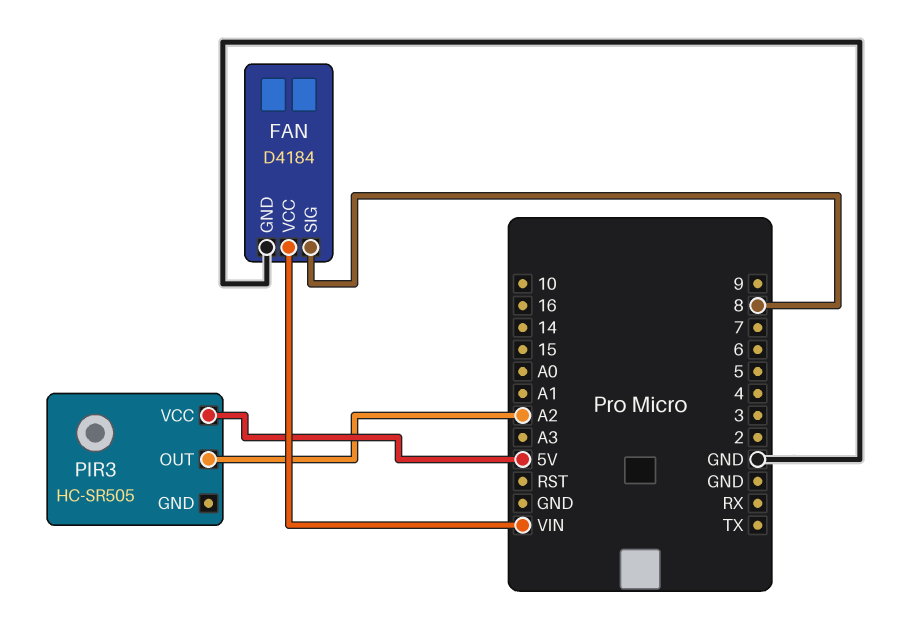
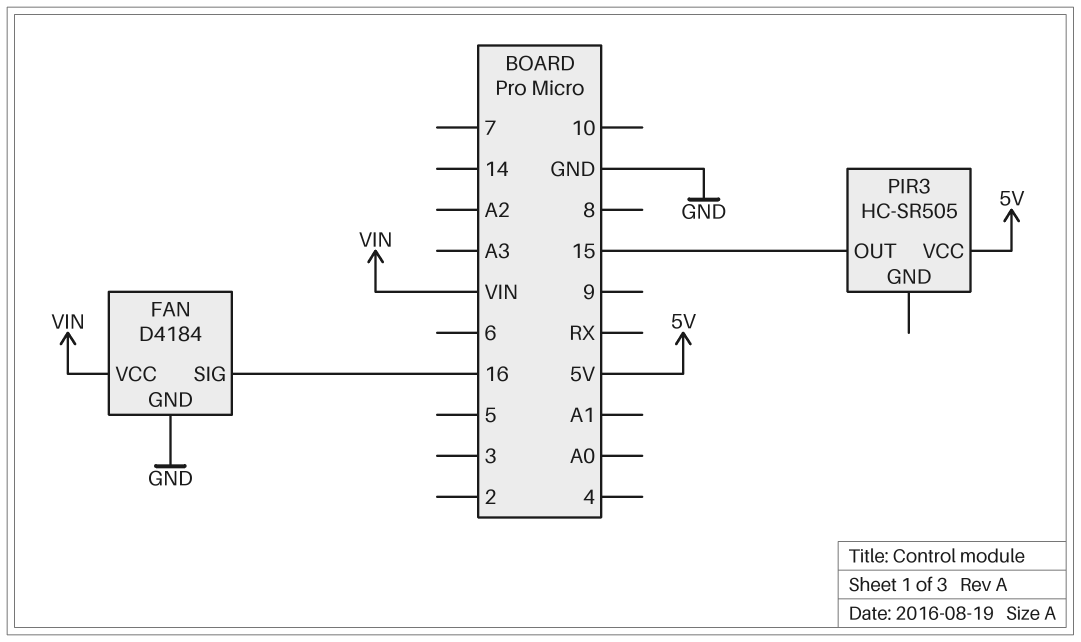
FAN pin SIG: 8 -> 16
PIR3 pin OUT: A2 -> 15

